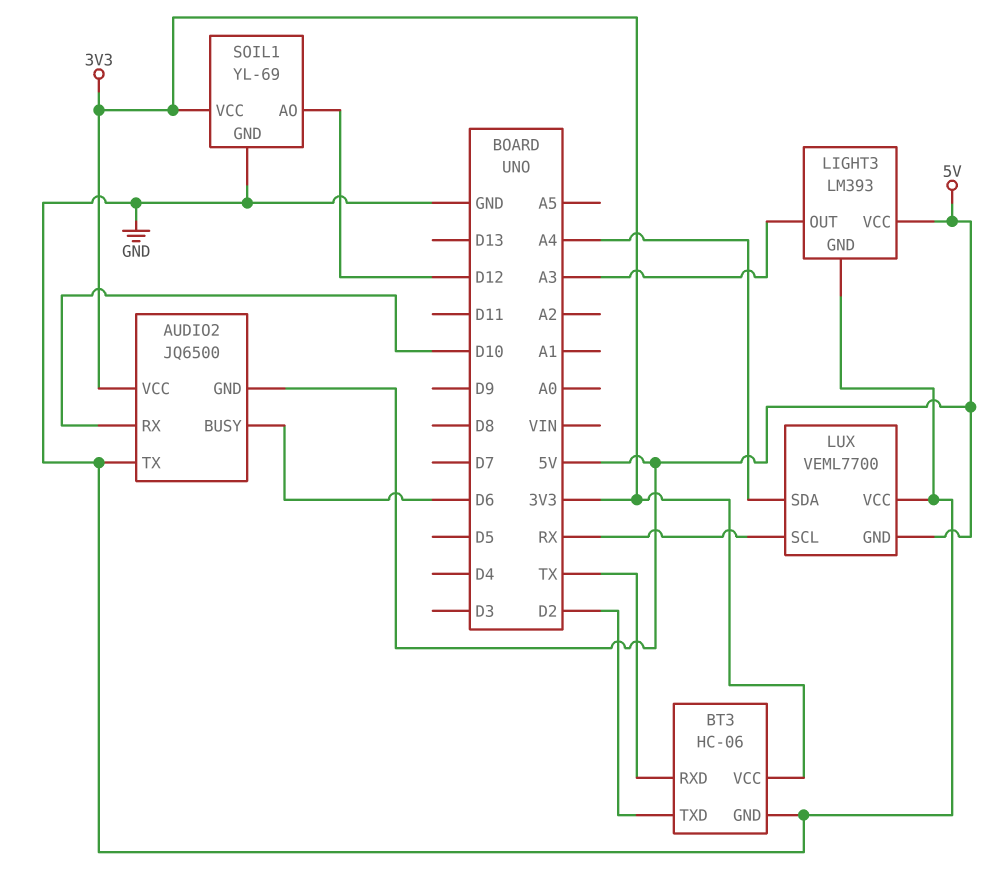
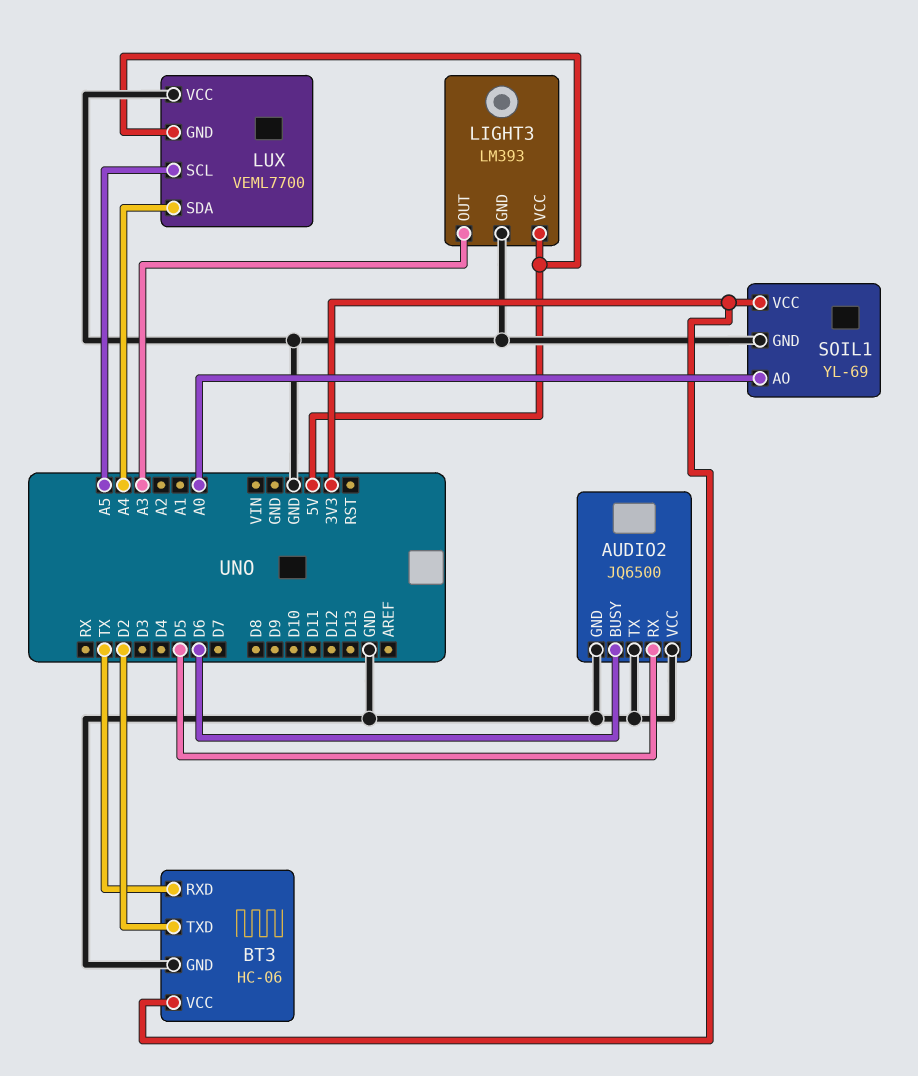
AUDIO2 pin GND: 5V -> GND
AUDIO2 pin RX: D10 -> D5
AUDIO2 pin VCC: 3V3 -> GND
LUX pin SCL: RX -> A5
SOIL1 pin AO: D12 -> A0

